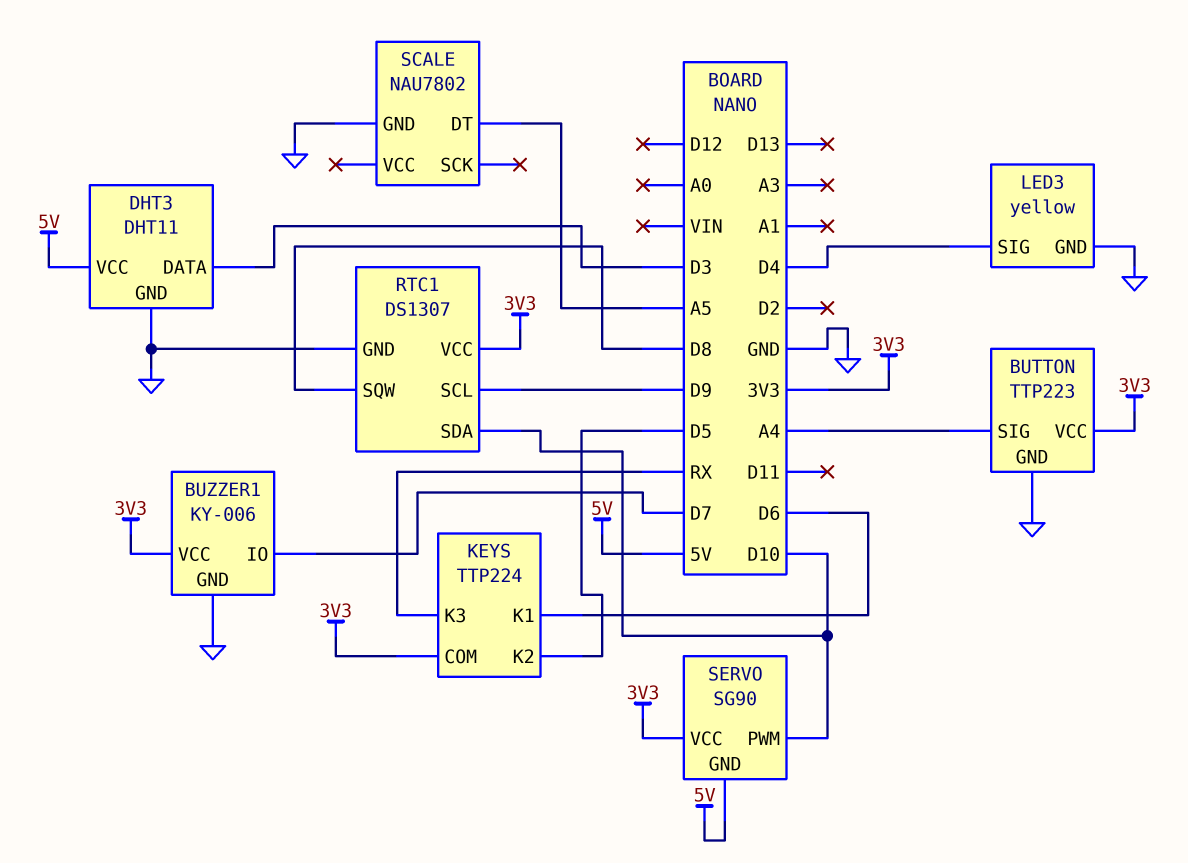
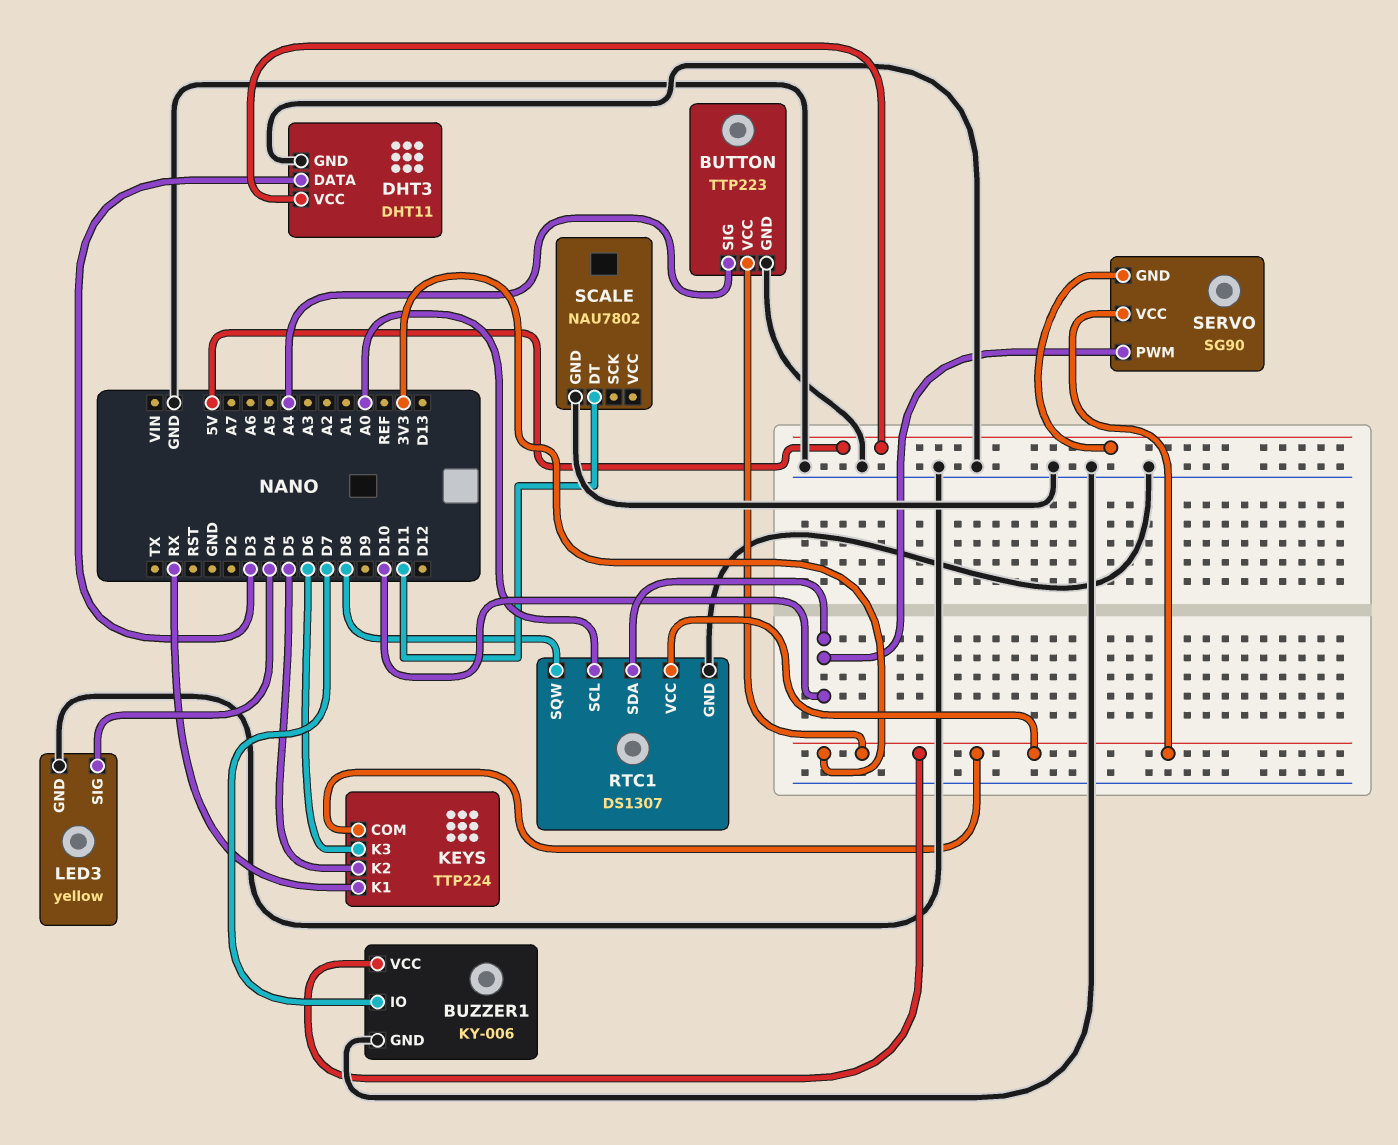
KEYS pin K1: D6 -> RX
KEYS pin K3: RX -> D6
RTC1 pin SCL: D9 -> A0
SCALE pin DT: A5 -> D11

